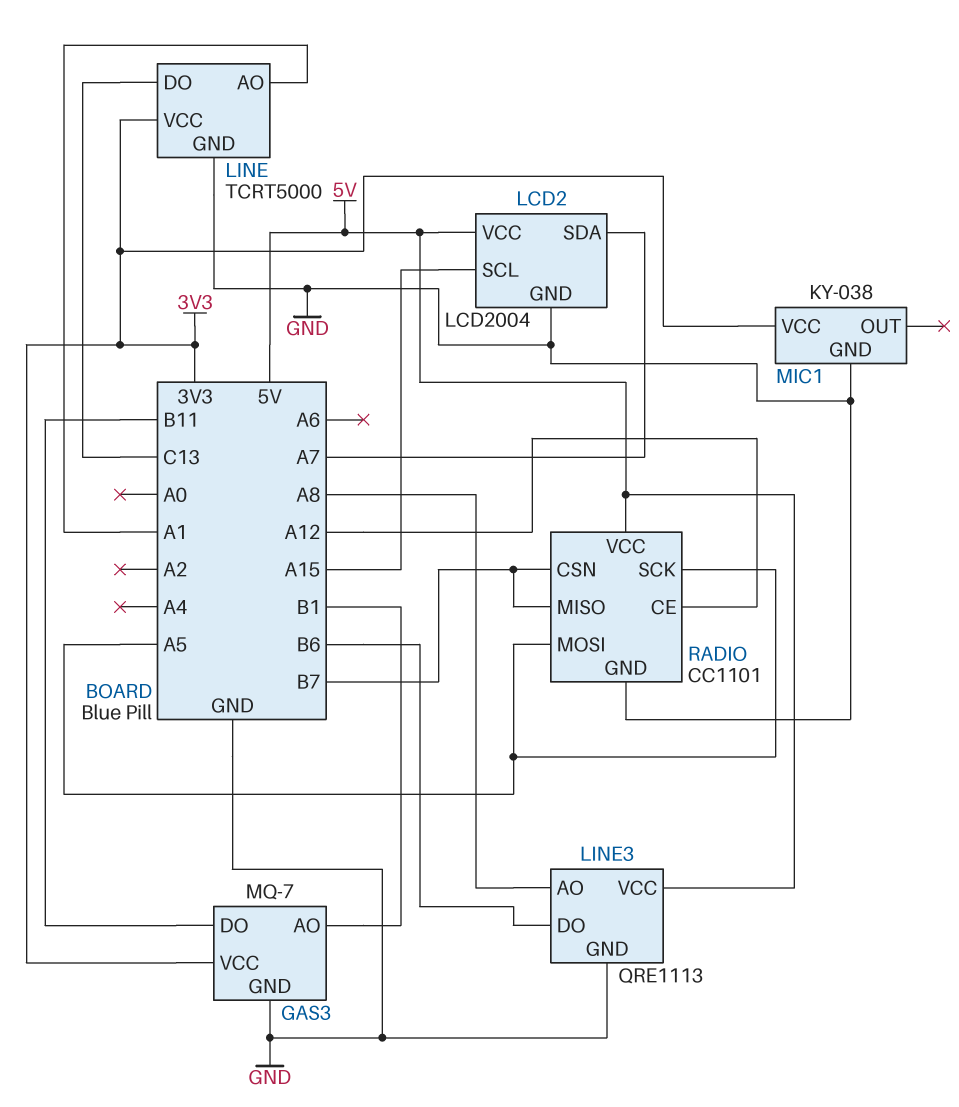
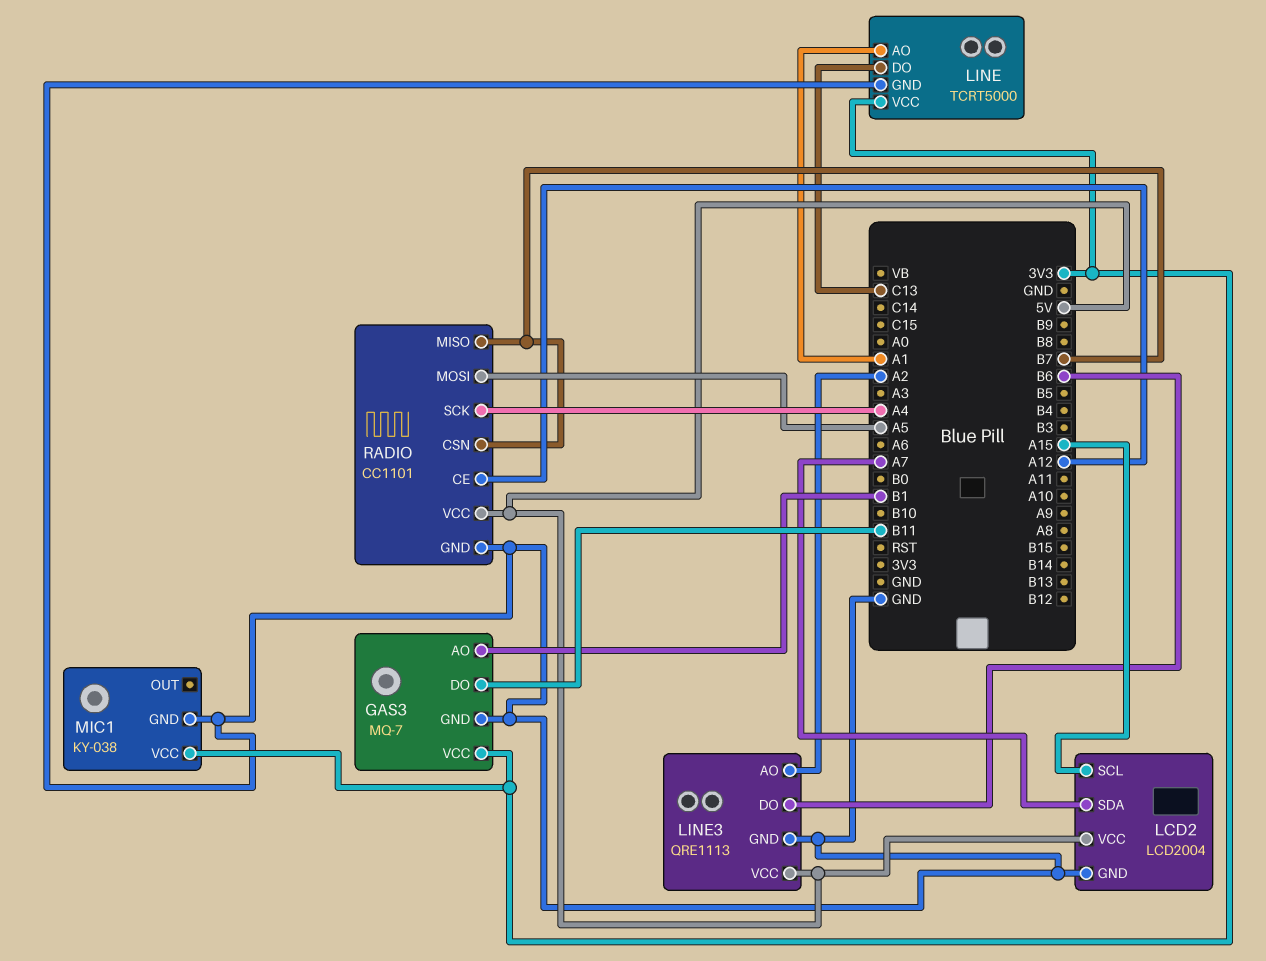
LINE3 pin AO: A8 -> A2
RADIO pin SCK: A5 -> A4

